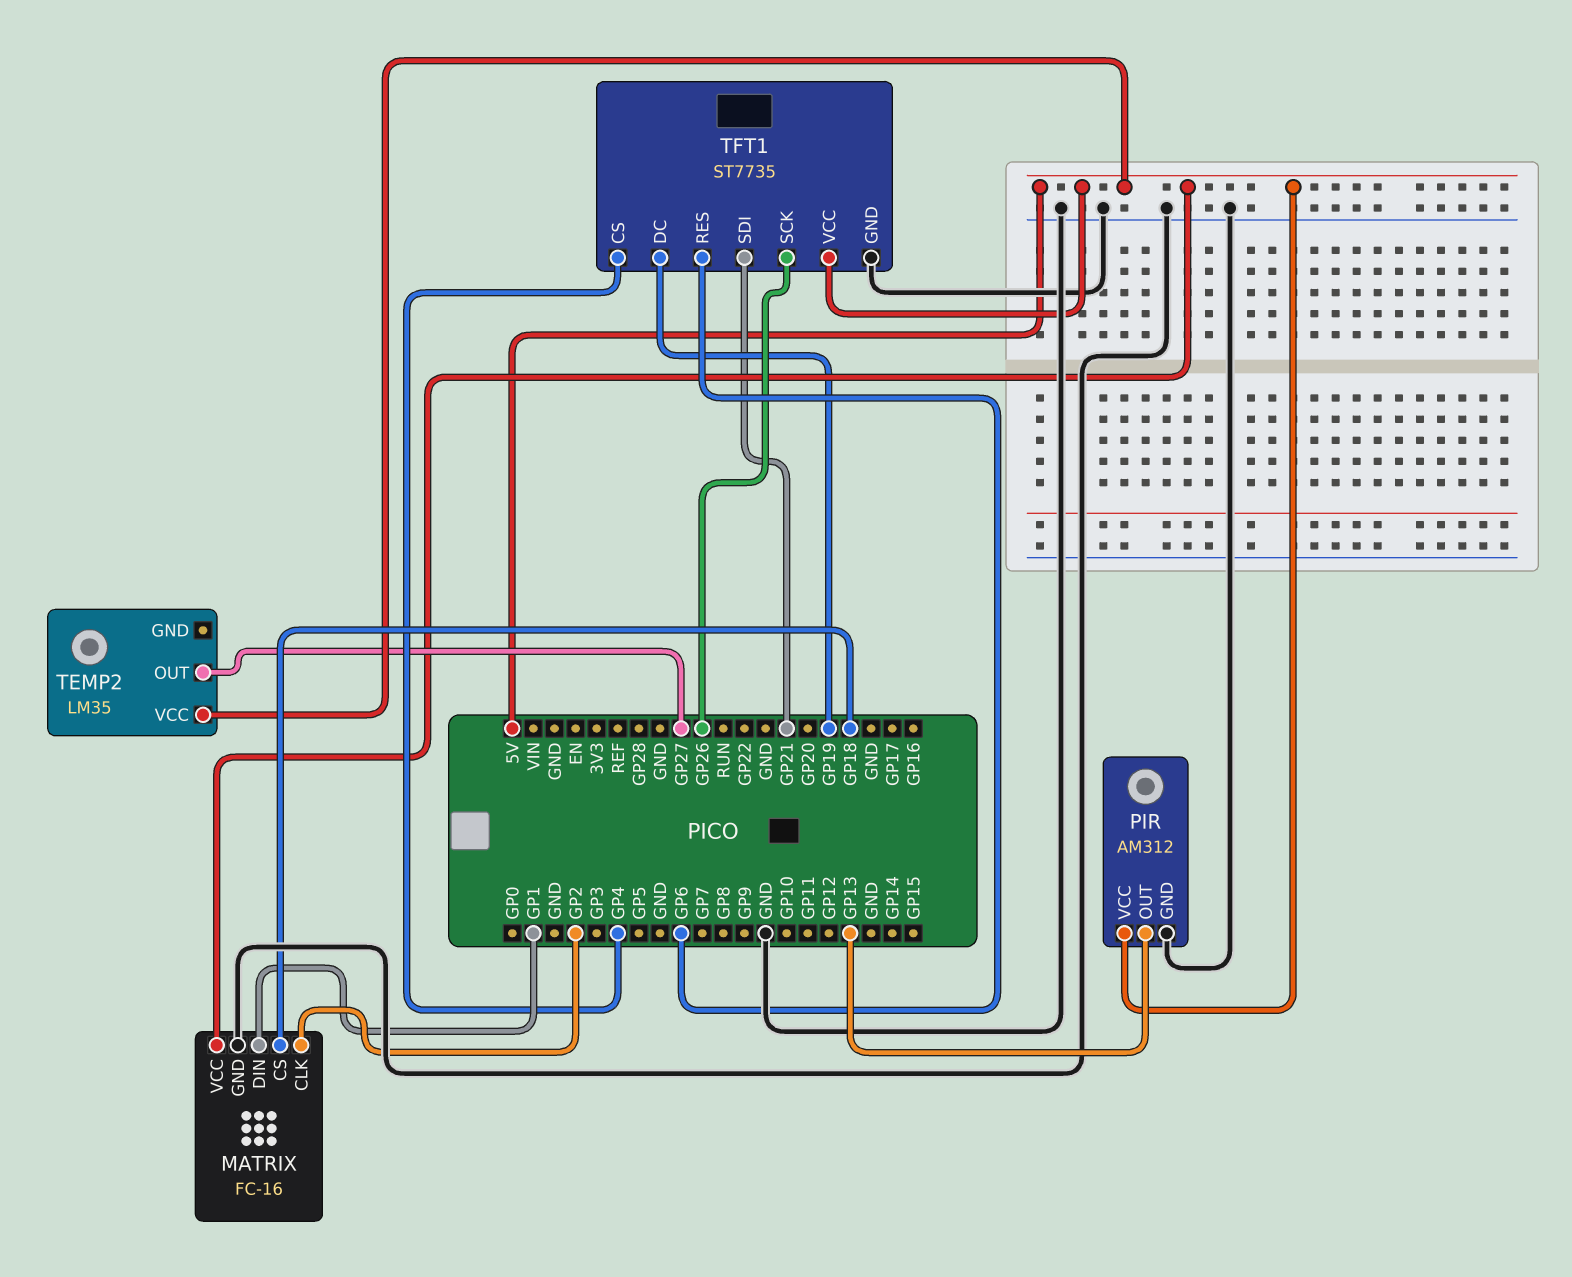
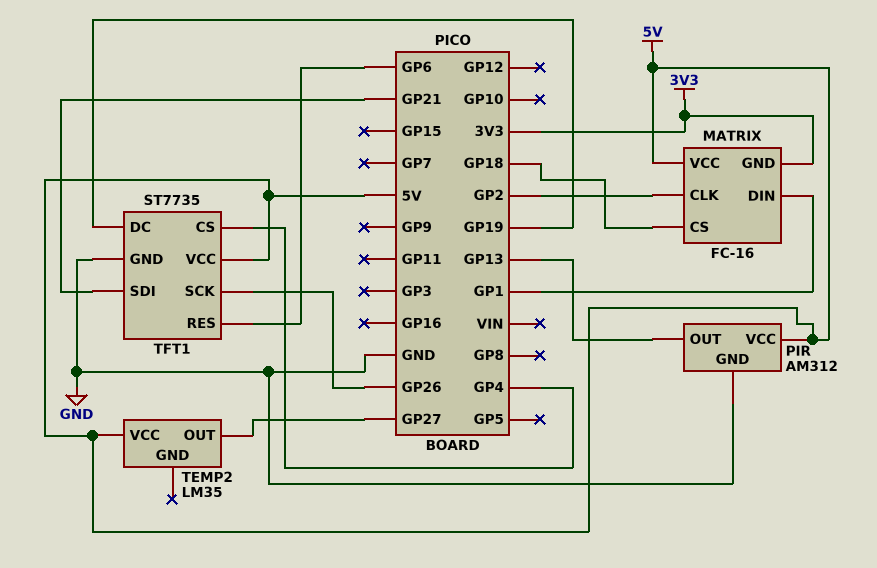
MATRIX pin GND: GND -> 3V3

